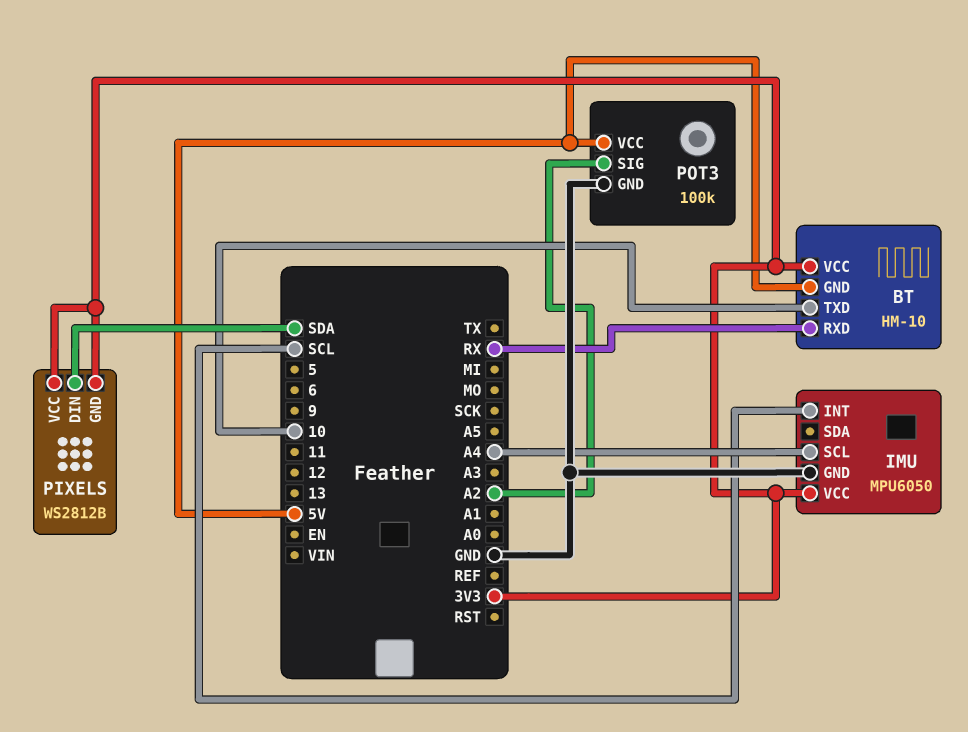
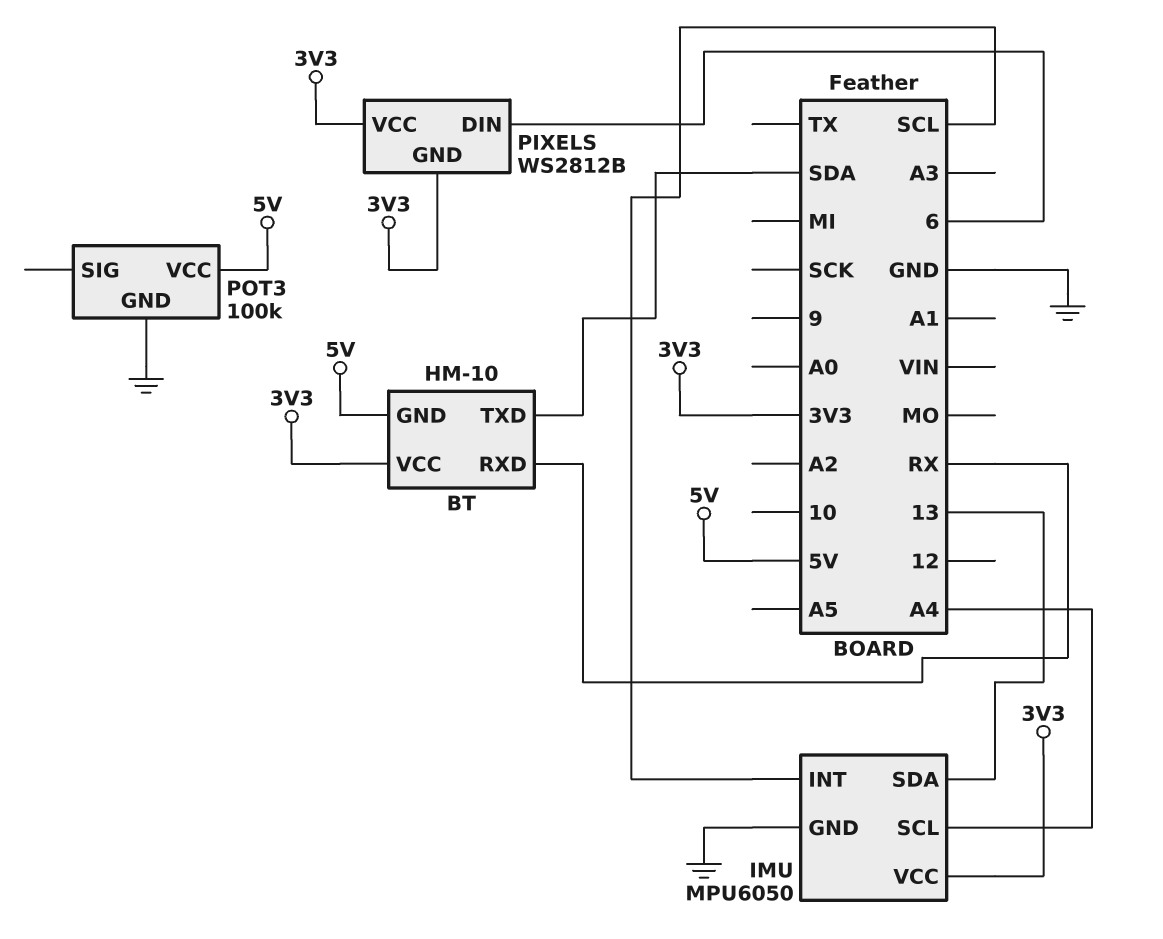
BT pin TXD: 10 -> SDA
IMU pin SDA: none -> 13
PIXELS pin DIN: SDA -> 6
POT3 pin SIG: A2 -> none

